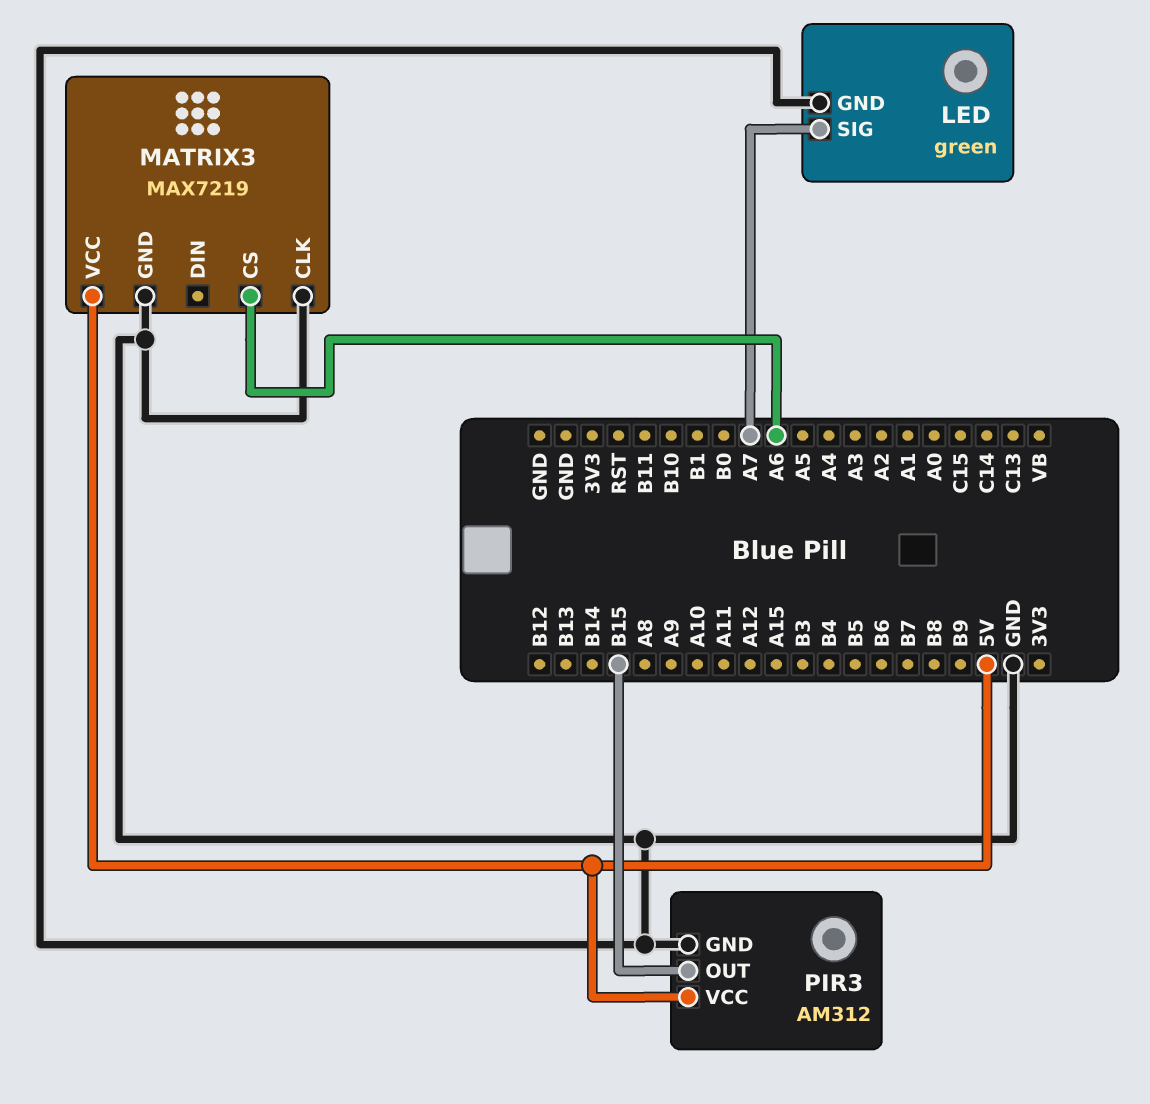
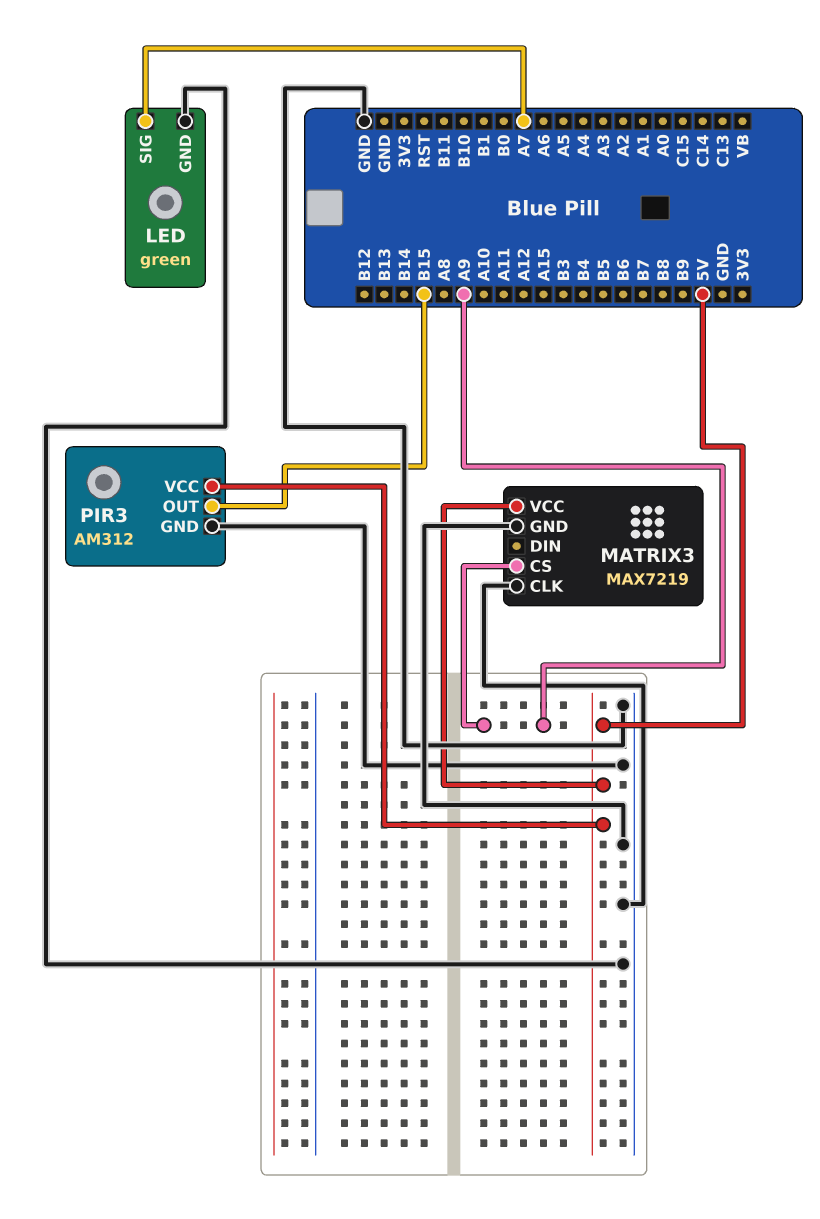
MATRIX3 pin CS: A6 -> A9

